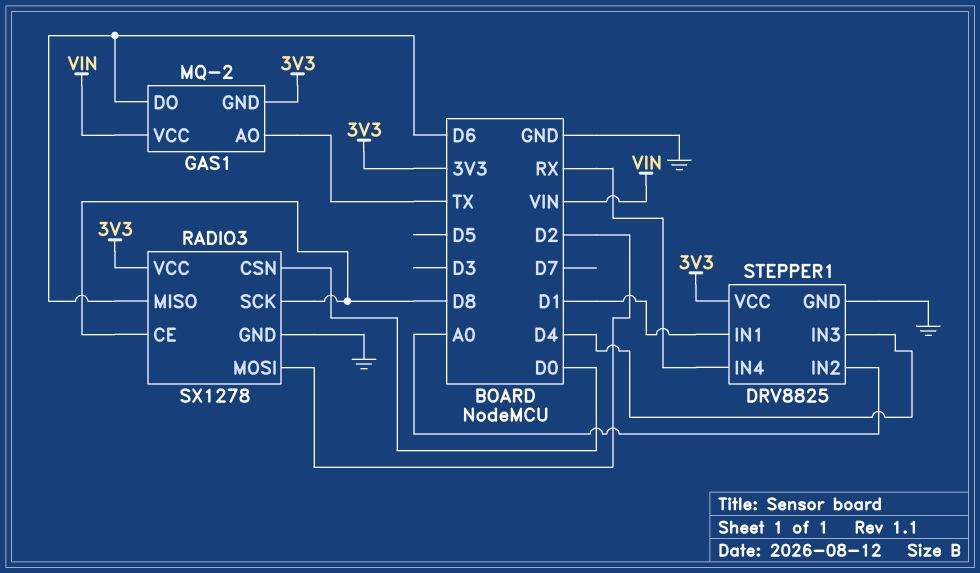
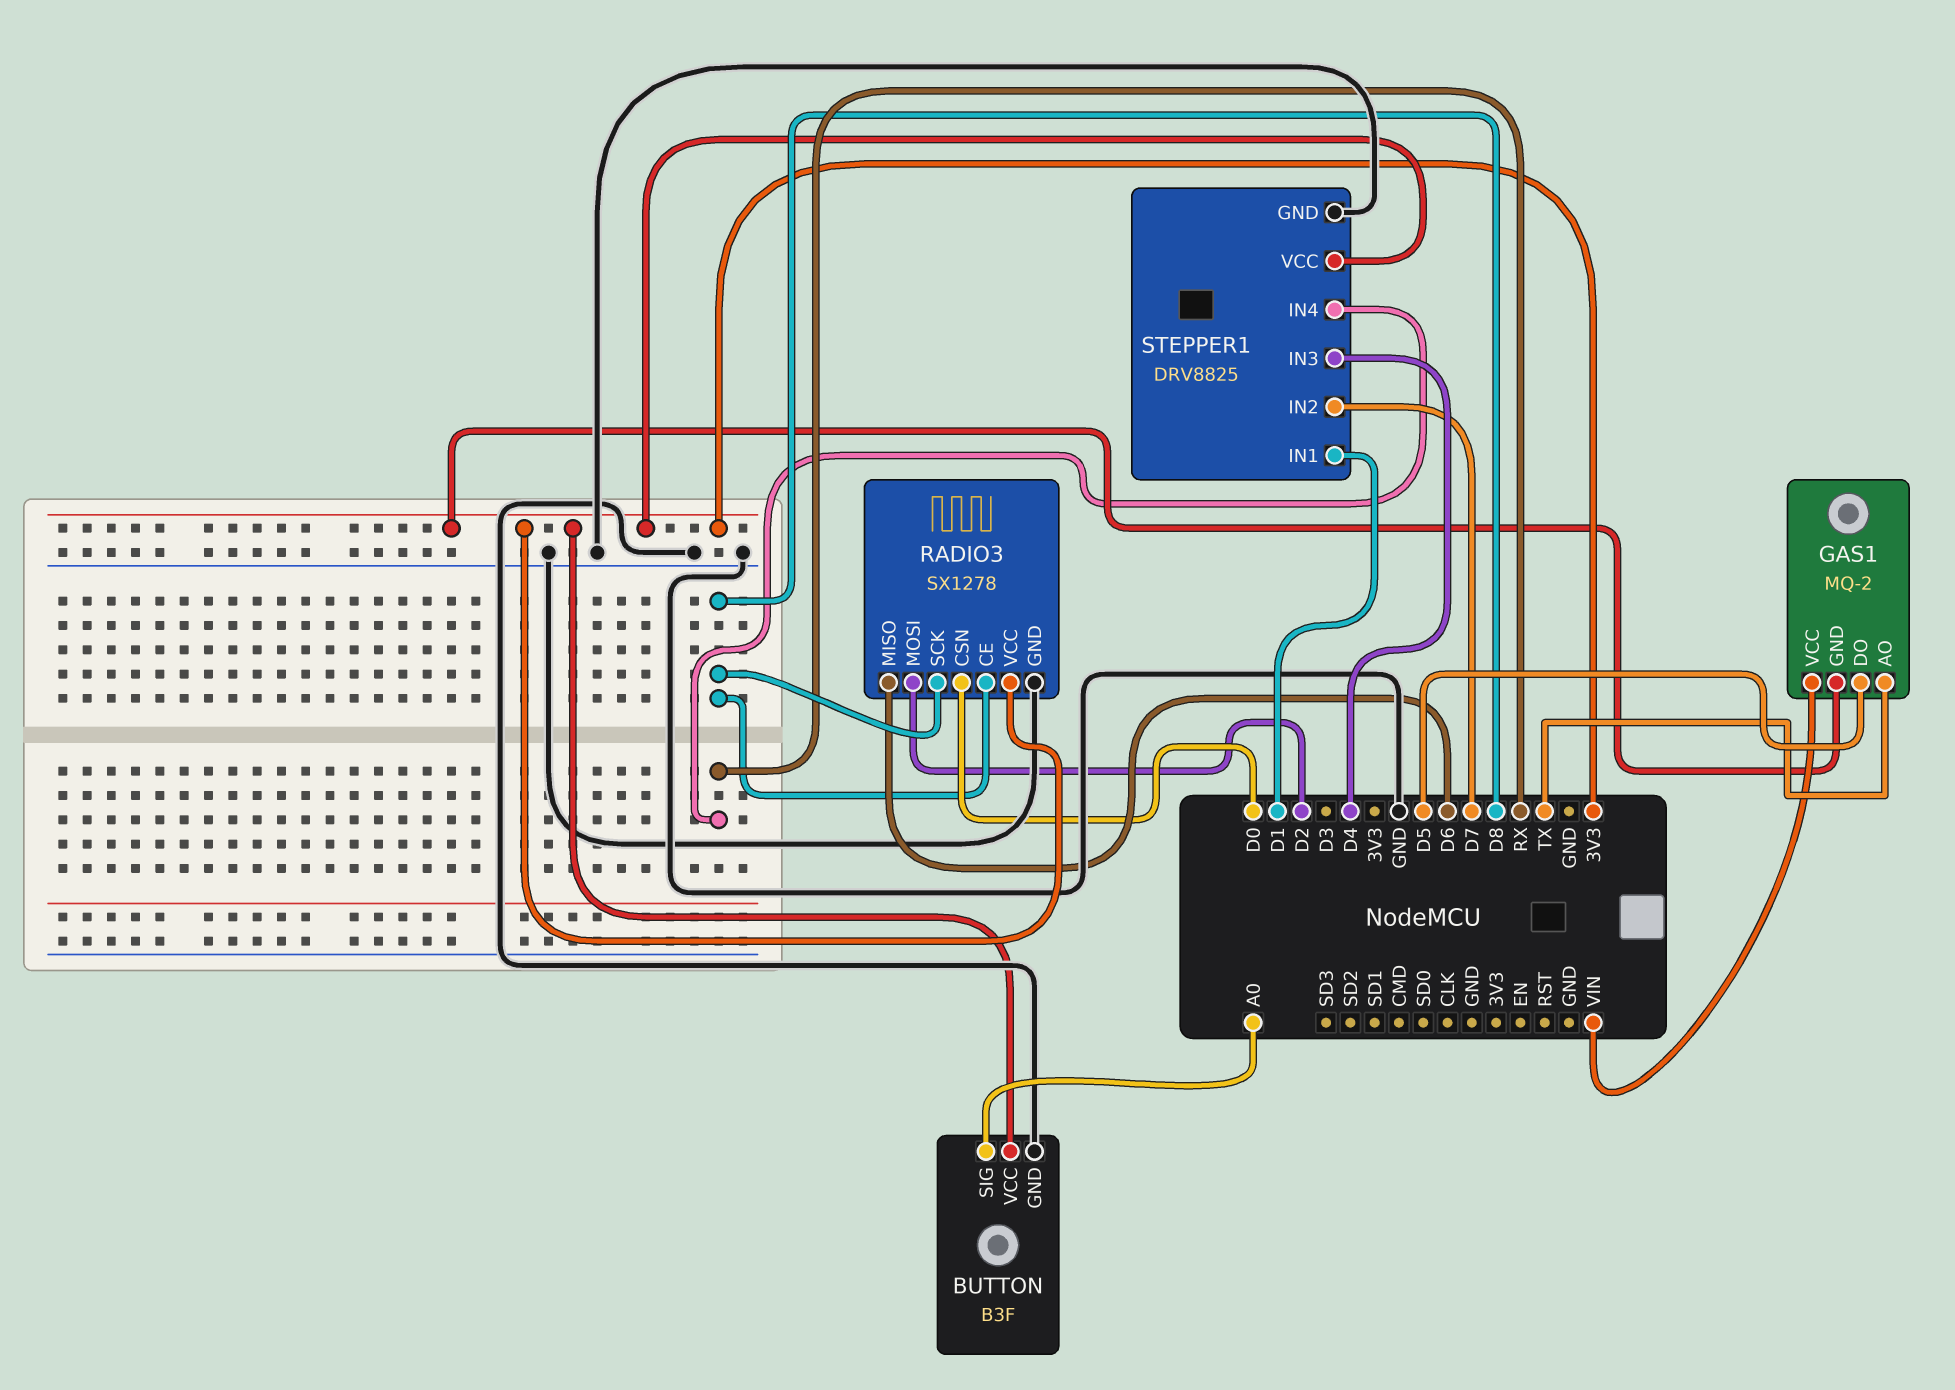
BUTTON: none -> B3F
BUTTON pin GND: none -> GND
BUTTON pin SIG: none -> A0
BUTTON pin VCC: none -> 3V3
GAS1 pin DO: D6 -> D5
STEPPER1 pin IN2: A0 -> D7

